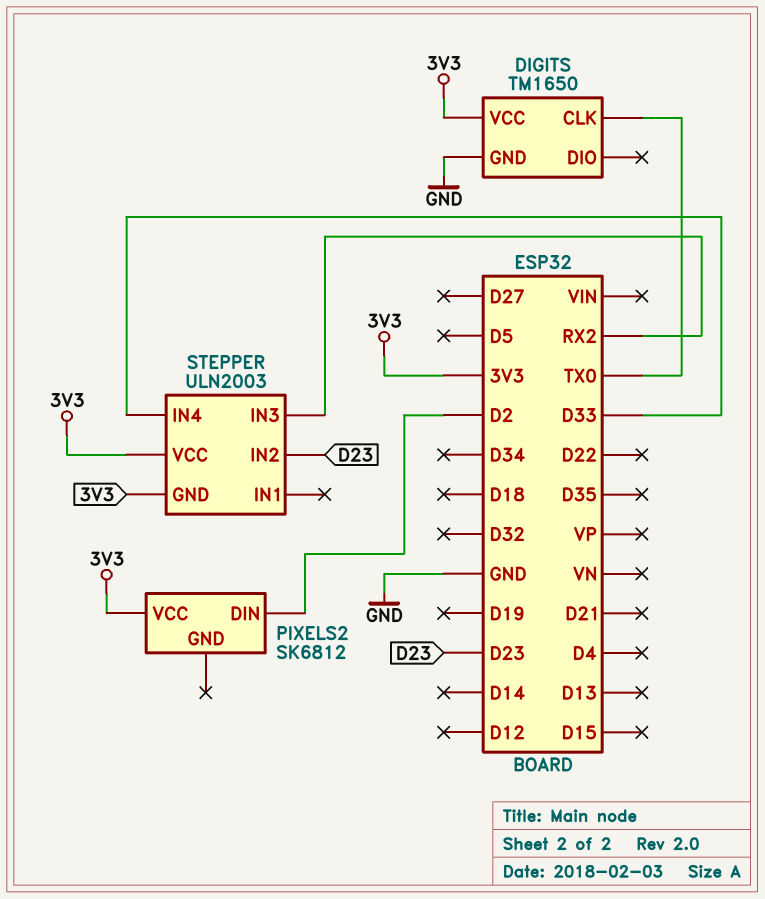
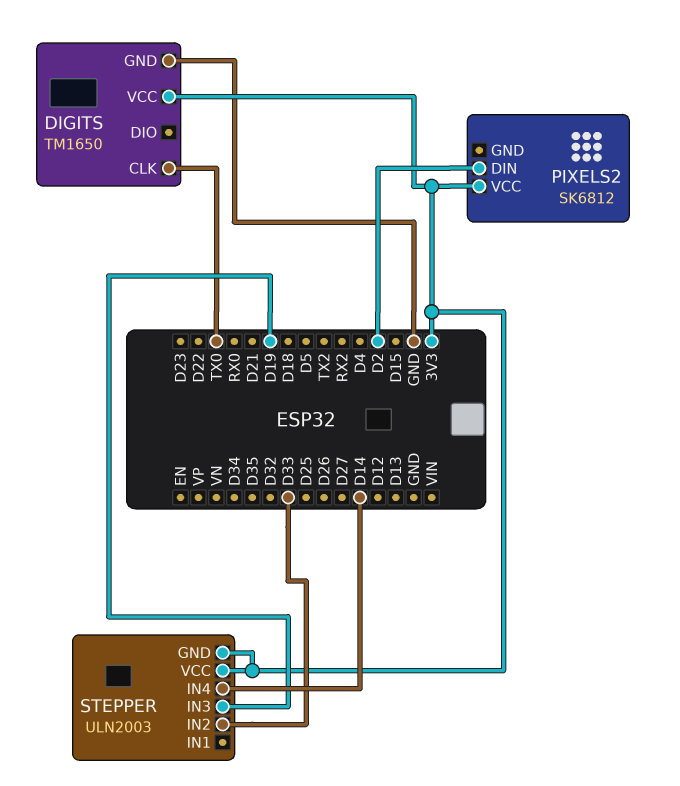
STEPPER pin IN2: D23 -> D33
STEPPER pin IN3: RX2 -> D19
STEPPER pin IN4: D33 -> D14

